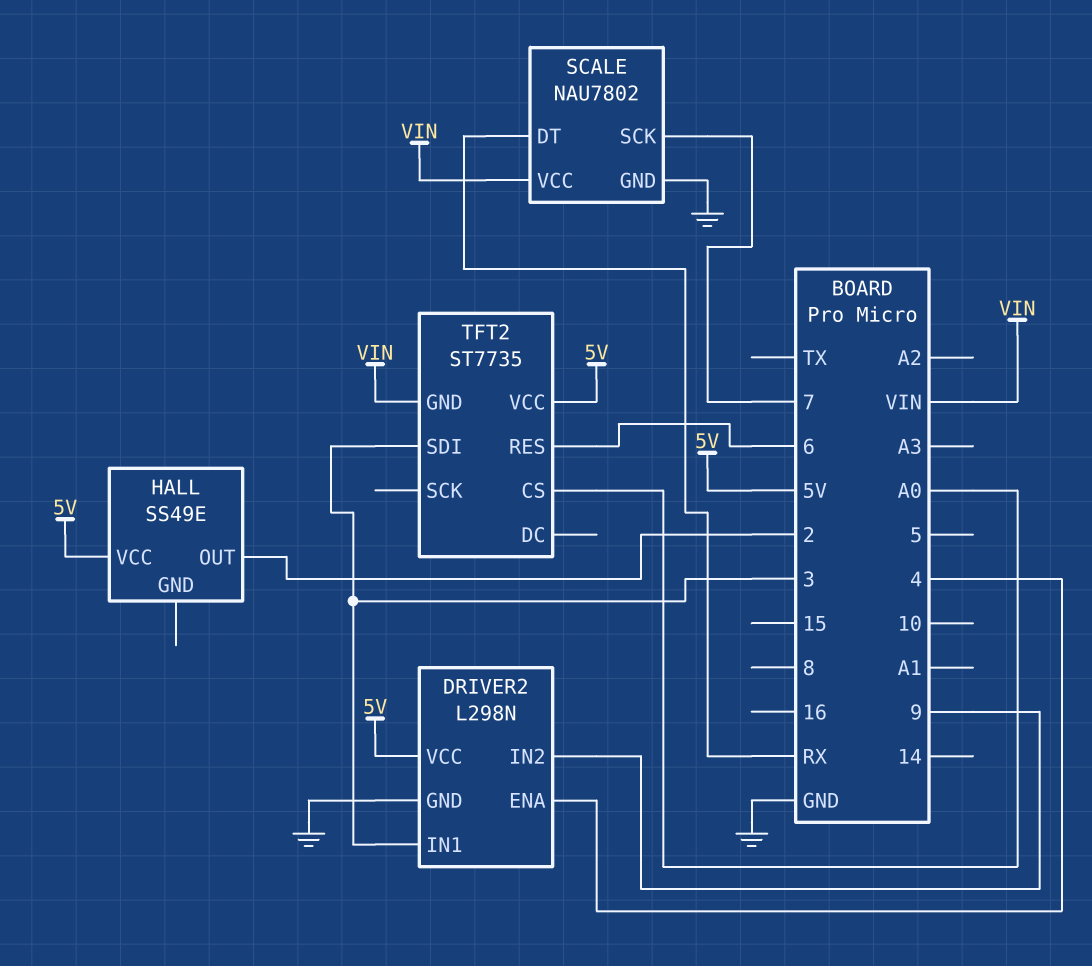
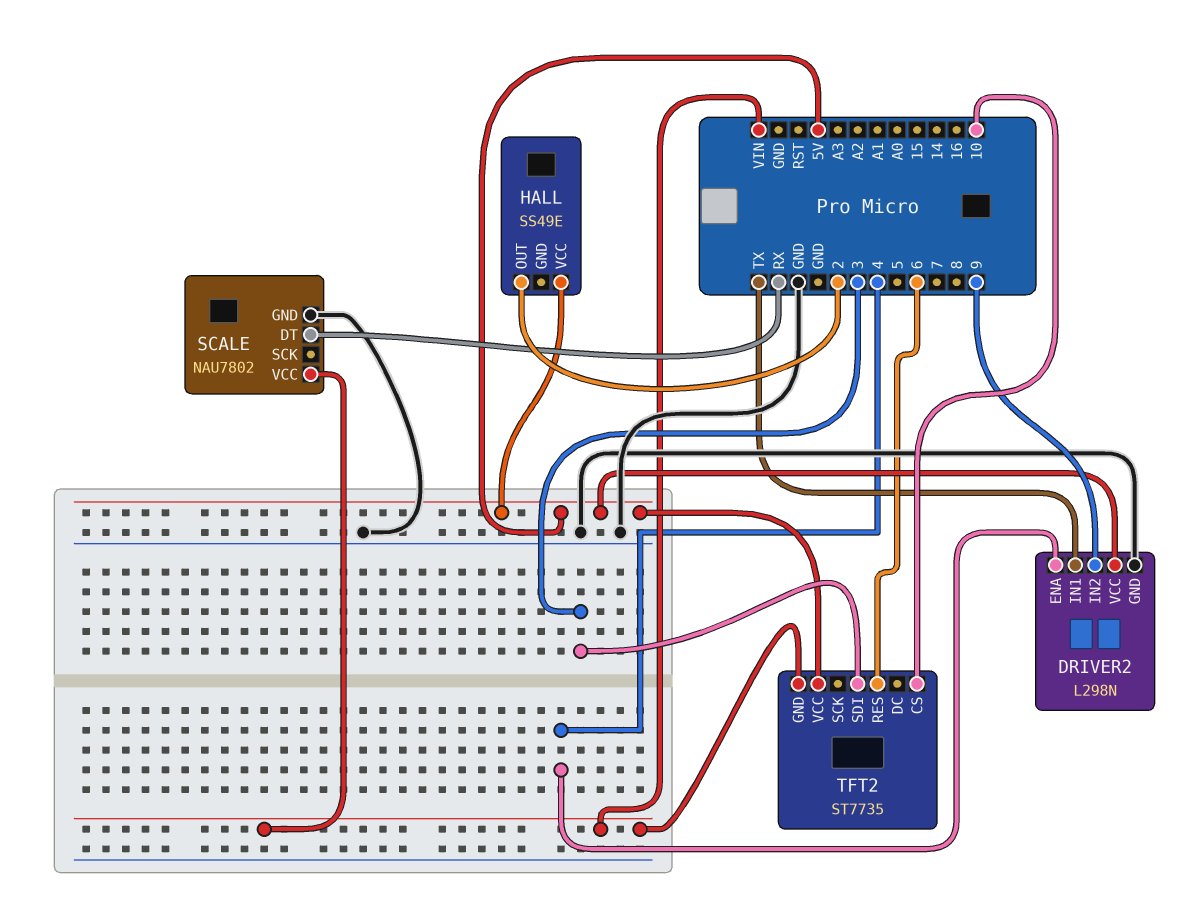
DRIVER2 pin IN1: 3 -> TX
SCALE pin SCK: 7 -> none
TFT2 pin CS: A0 -> 10

